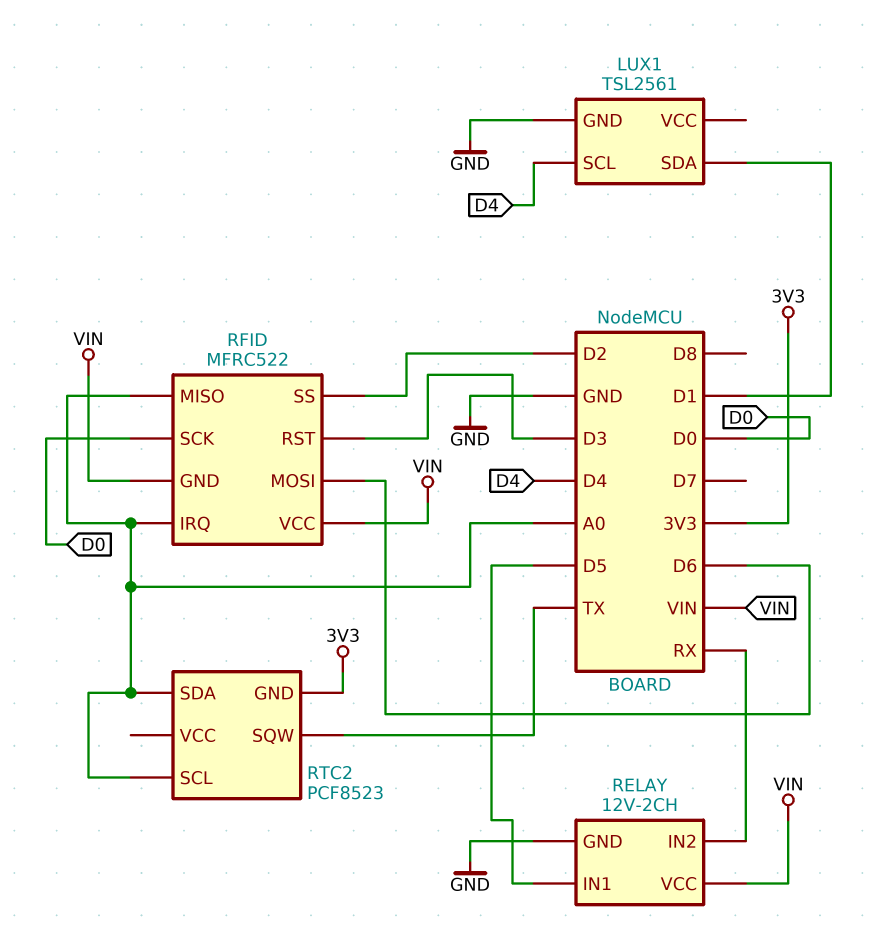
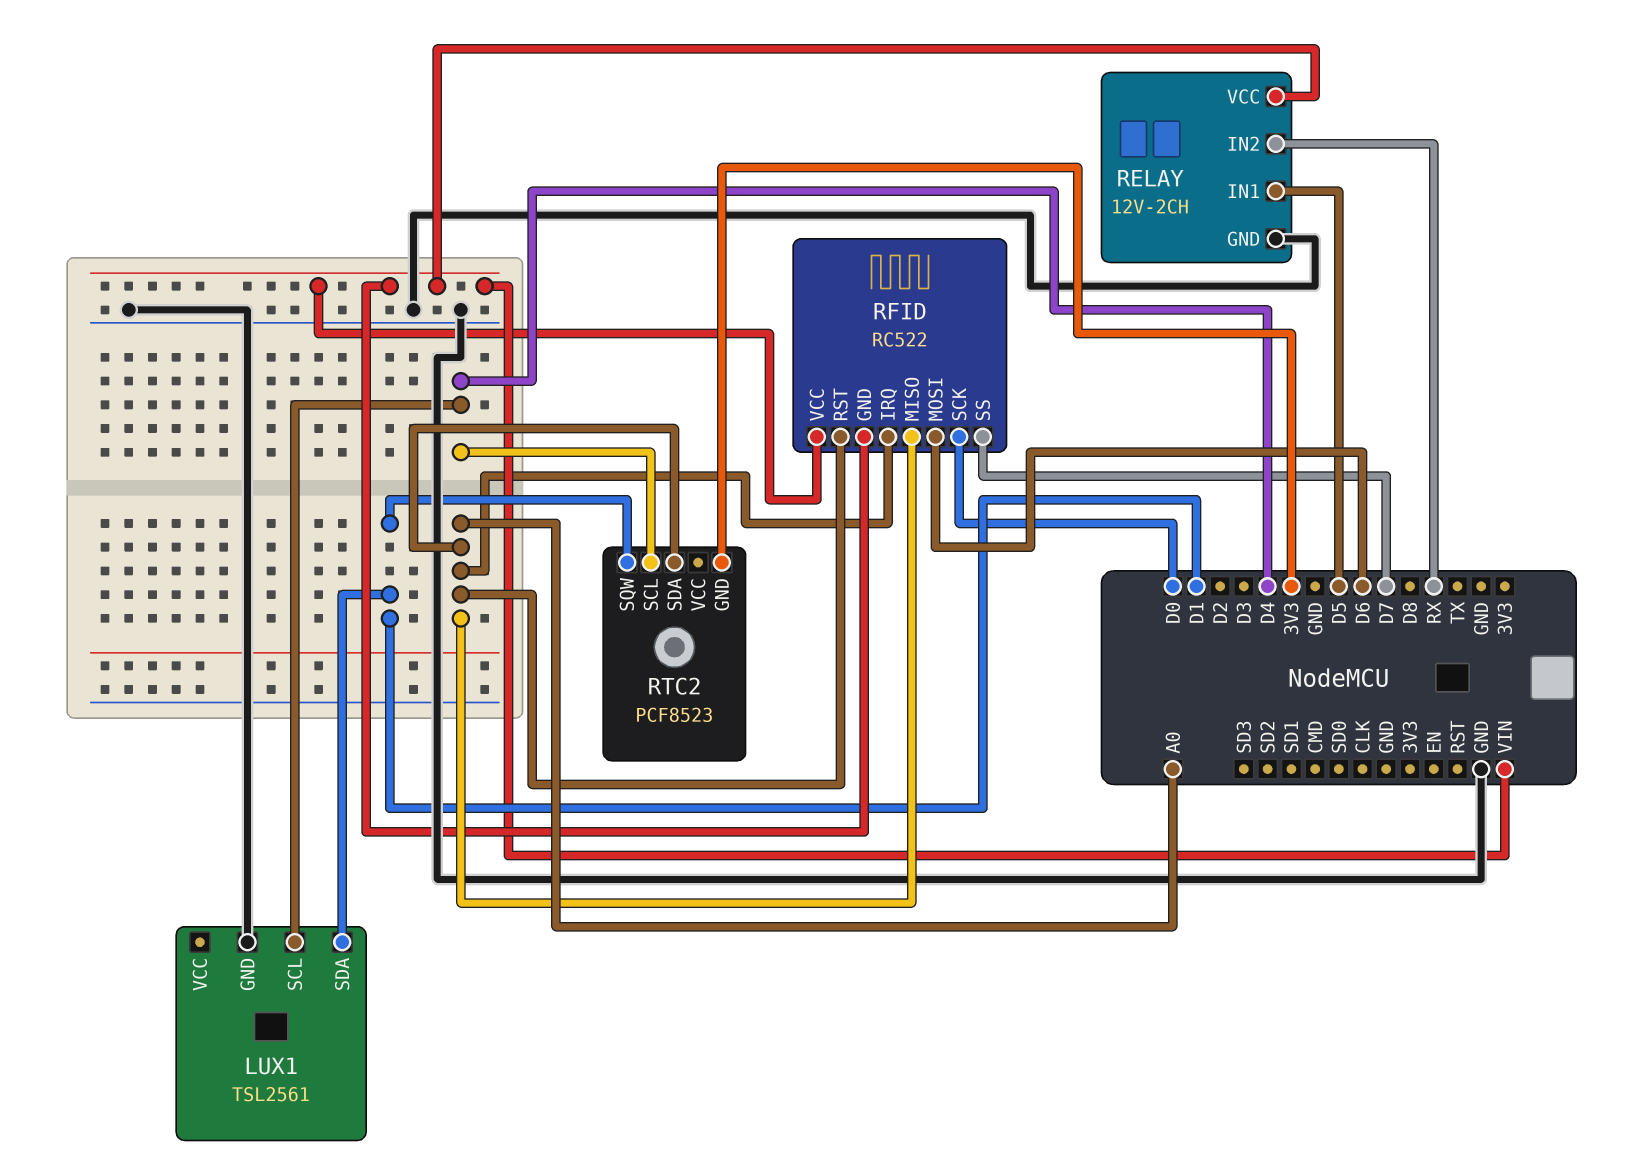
RFID: MFRC522 -> RC522
RFID pin RST: D3 -> A0
RFID pin SS: D2 -> D7
RTC2 pin SCL: A0 -> D4
RTC2 pin SQW: TX -> D1

